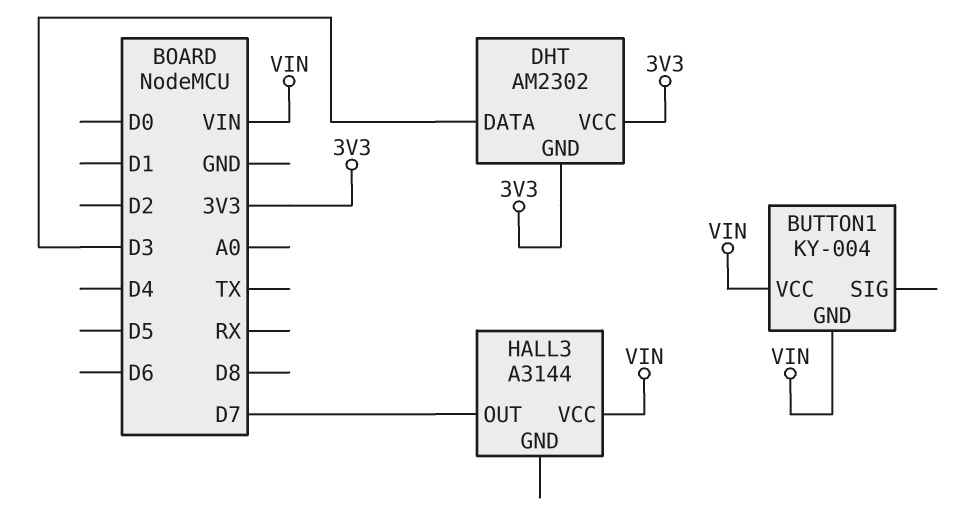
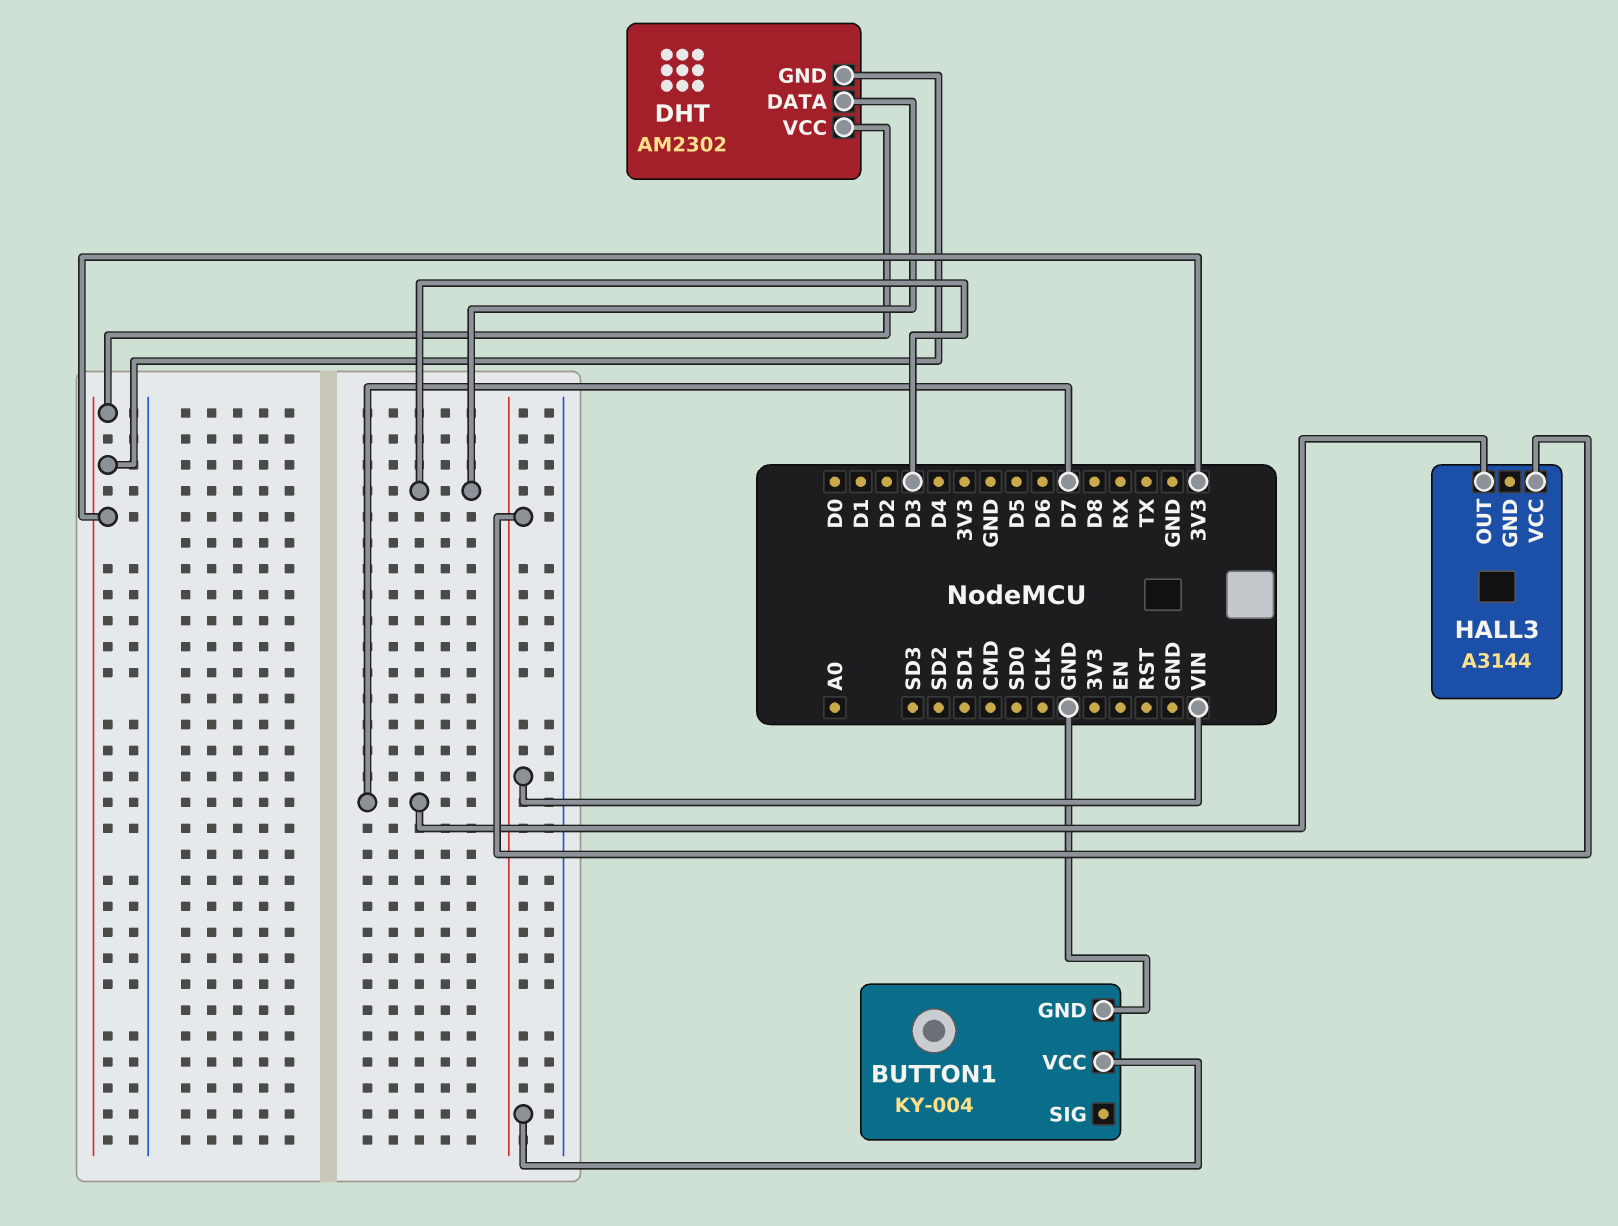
BUTTON1 pin GND: VIN -> GND

